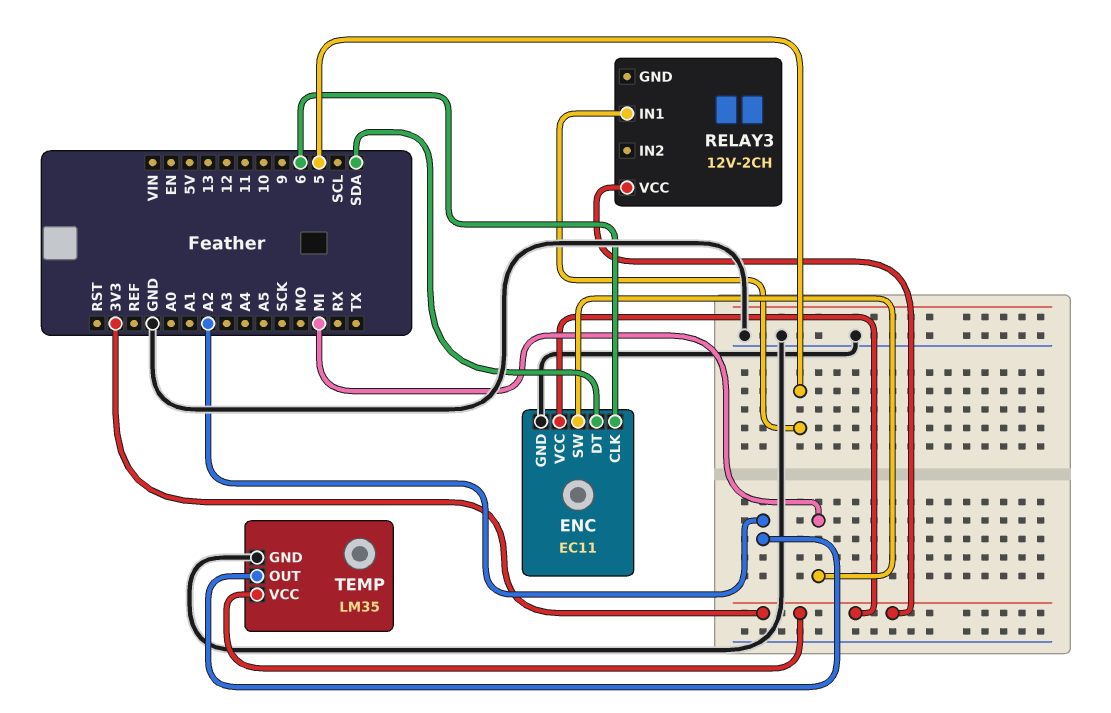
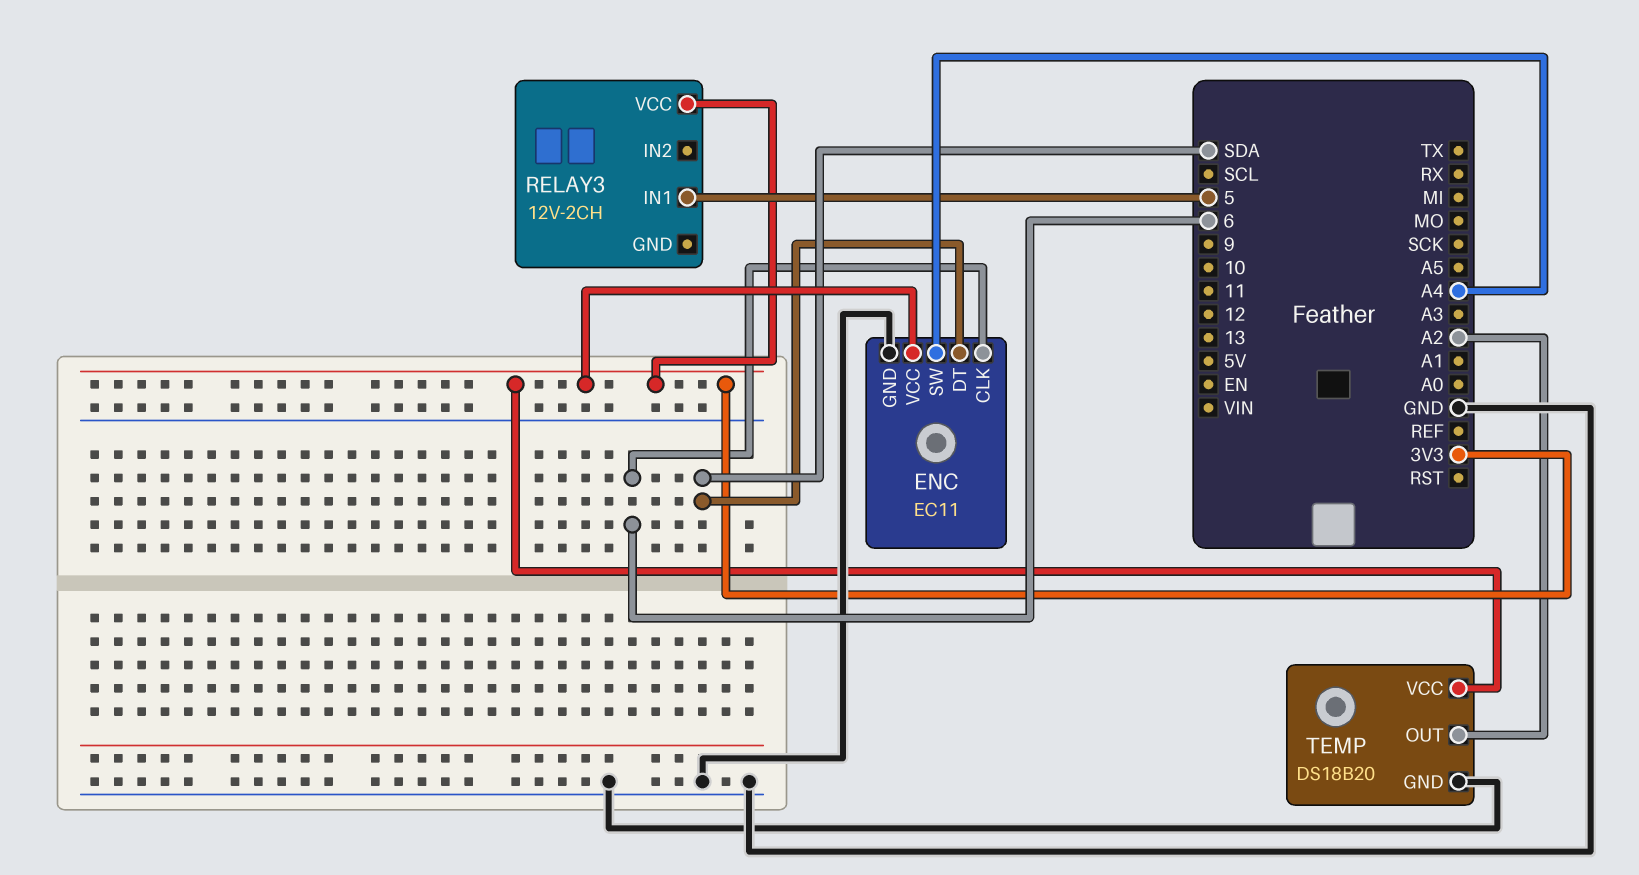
ENC pin SW: MI -> A4
TEMP: LM35 -> DS18B20

